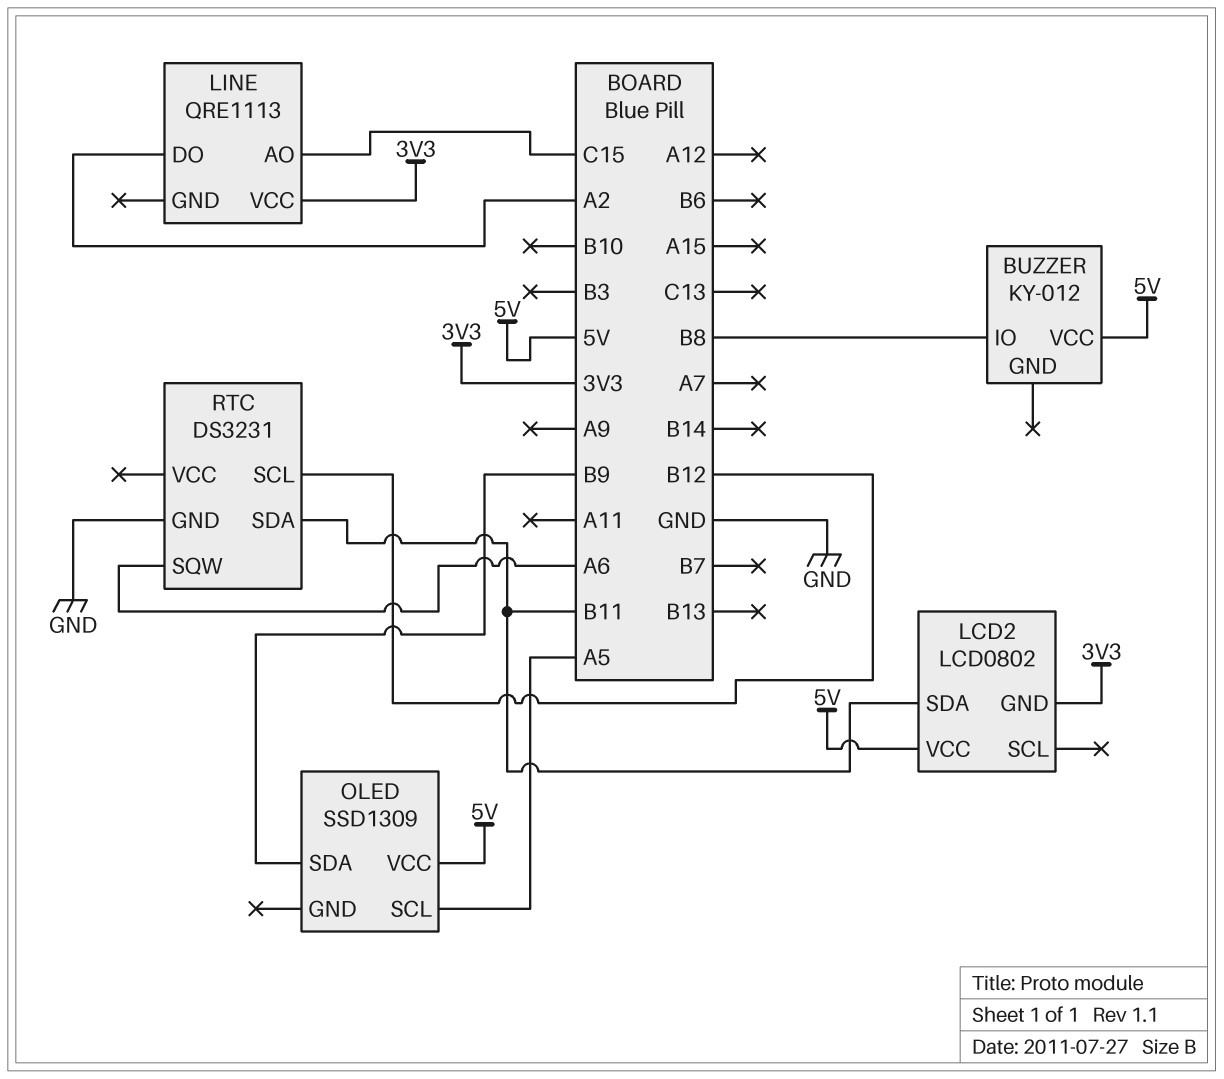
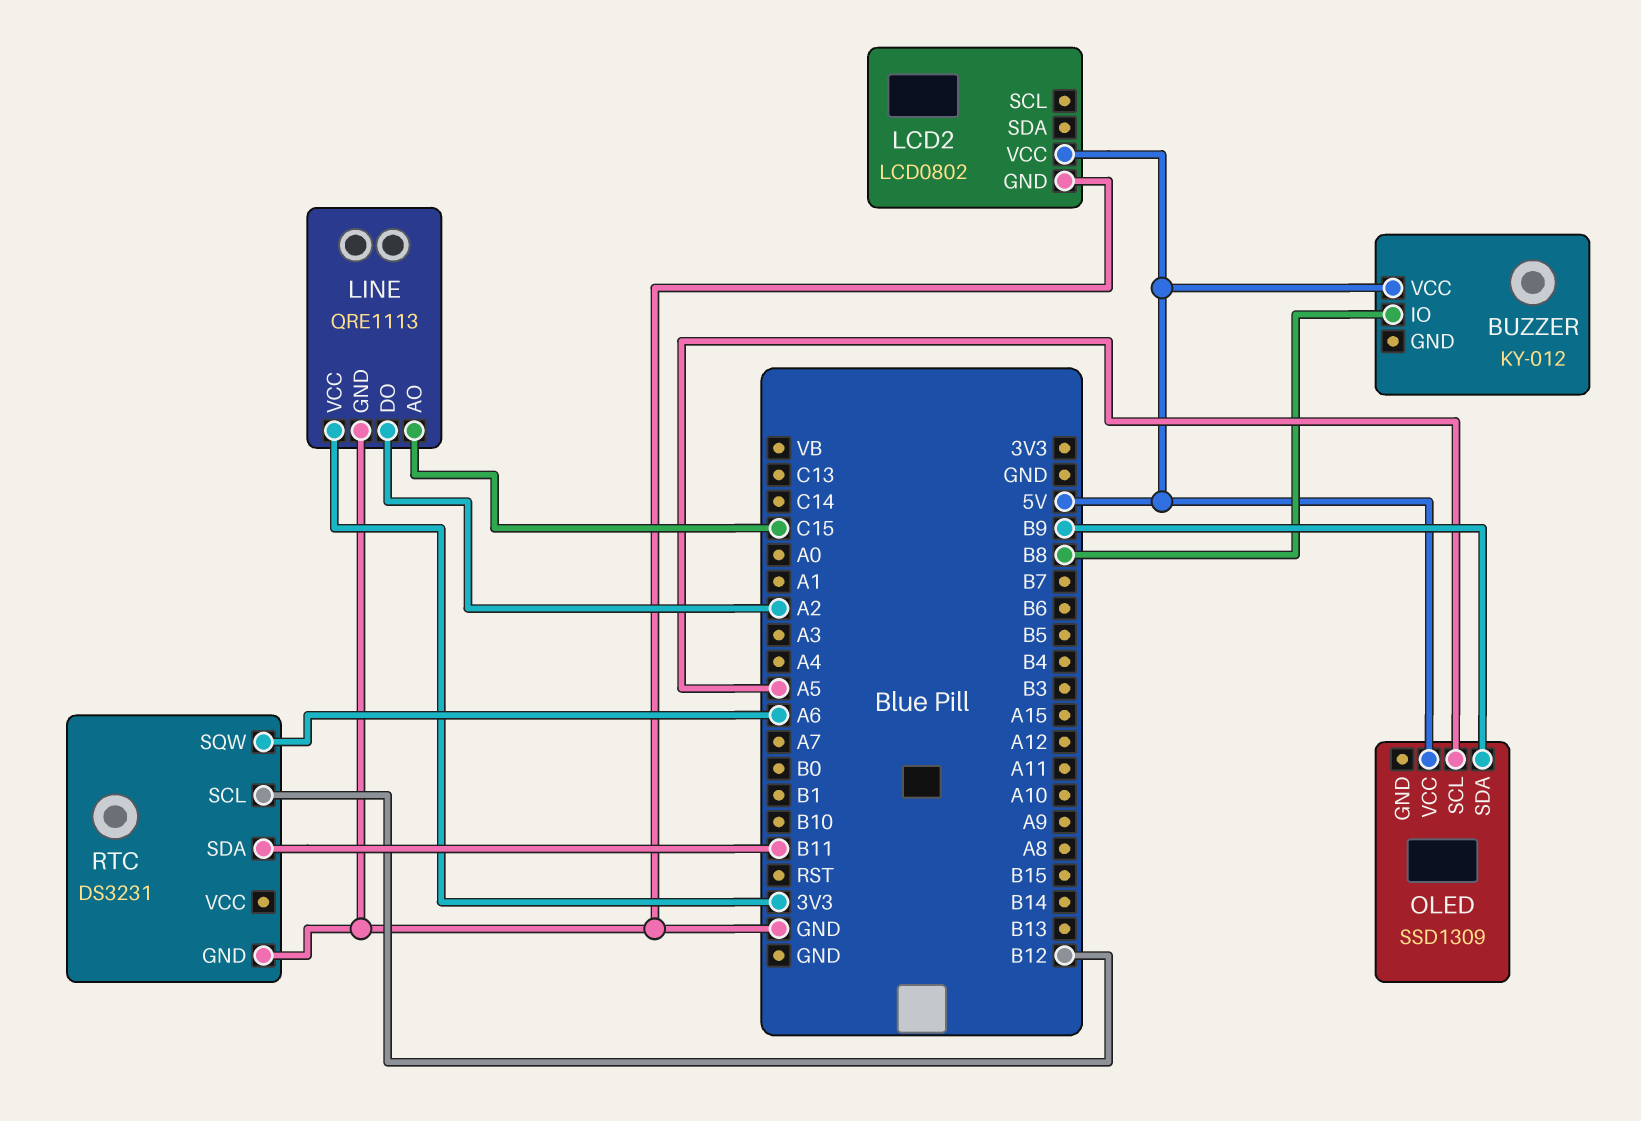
LCD2 pin GND: 3V3 -> GND
LCD2 pin SDA: B11 -> none
LINE pin GND: none -> GND

